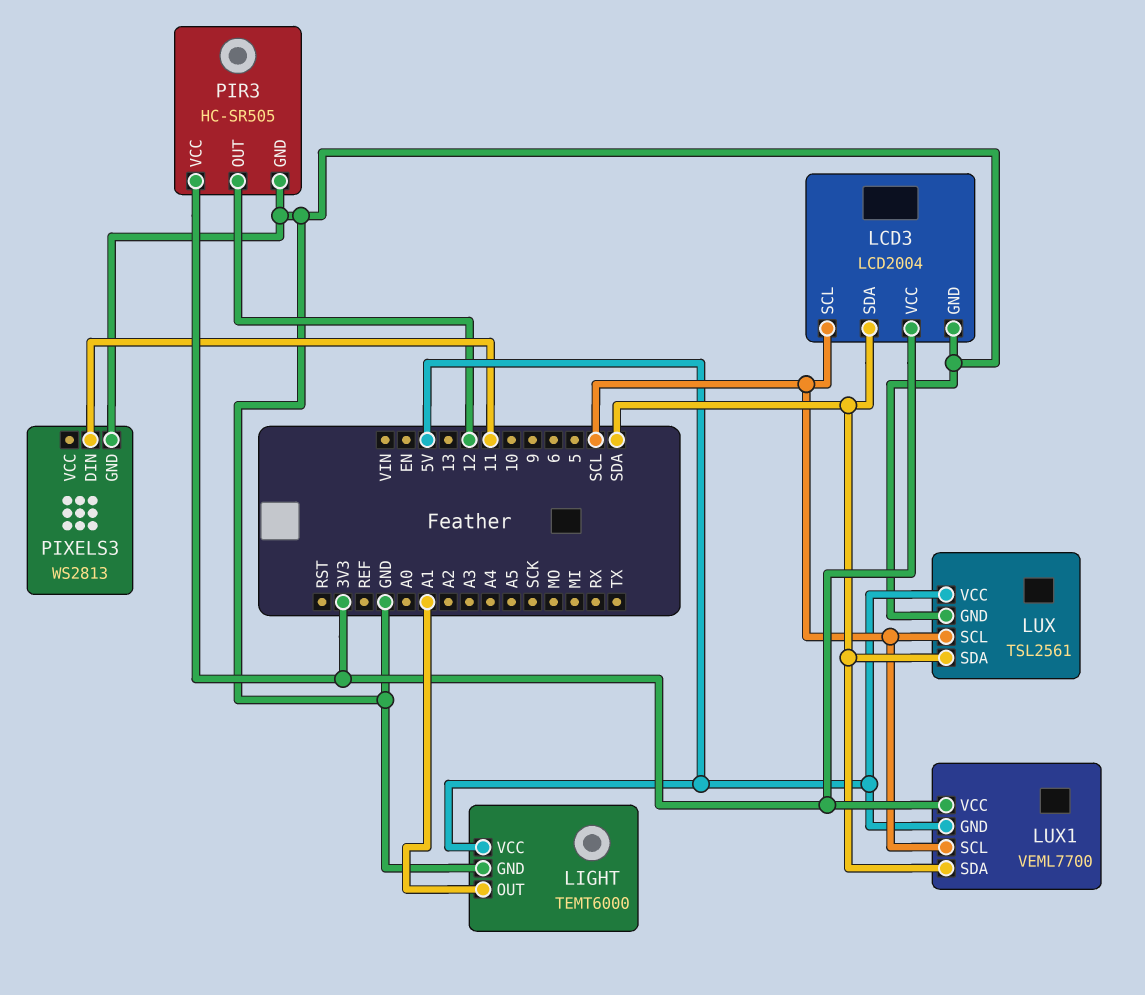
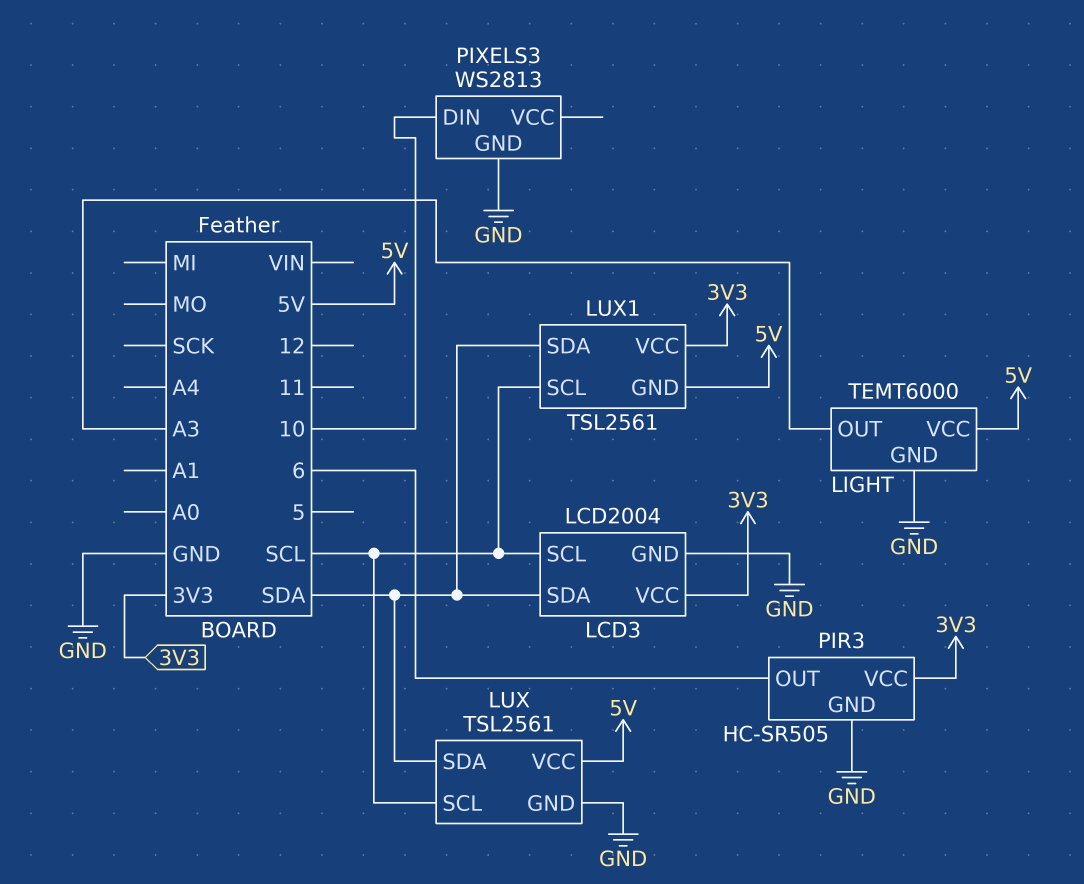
LIGHT pin OUT: A1 -> A3
LUX1: VEML7700 -> TSL2561
PIR3 pin OUT: 12 -> 6
PIXELS3 pin DIN: 11 -> 10

